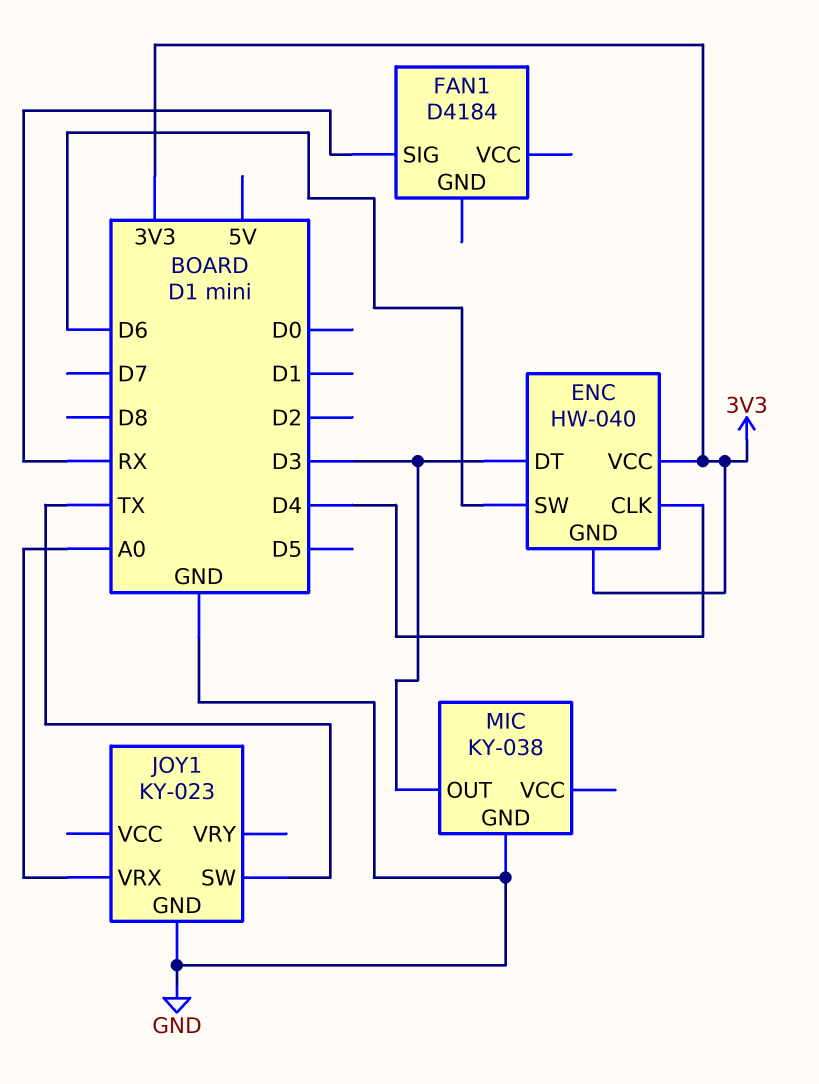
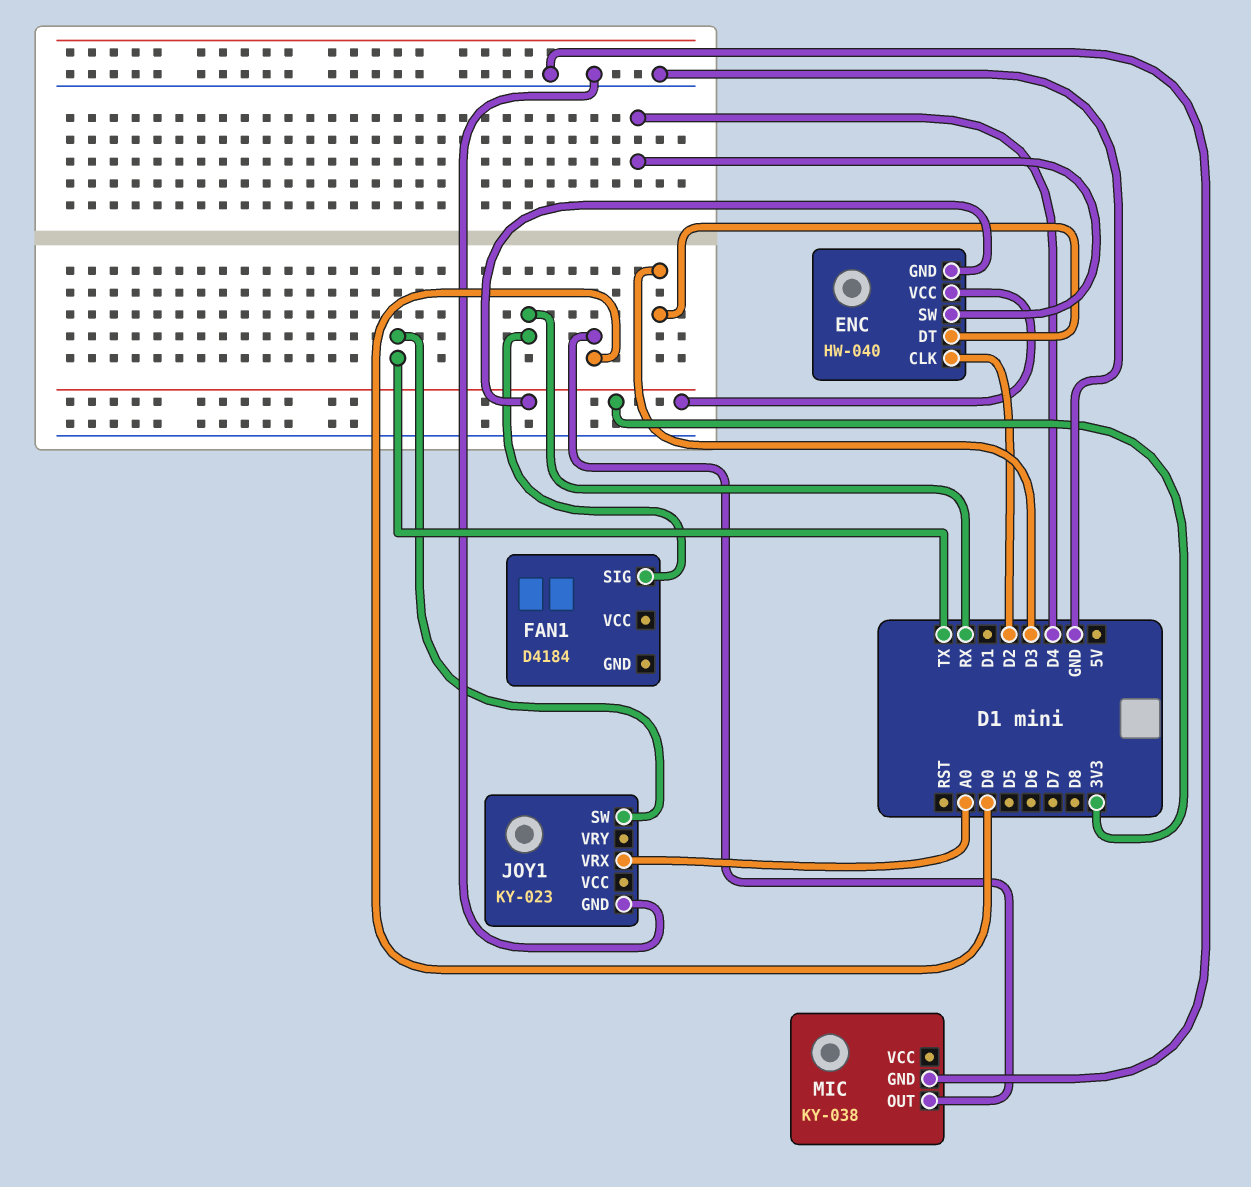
ENC pin CLK: D4 -> D2
ENC pin SW: D6 -> D4
MIC pin OUT: D3 -> D0

